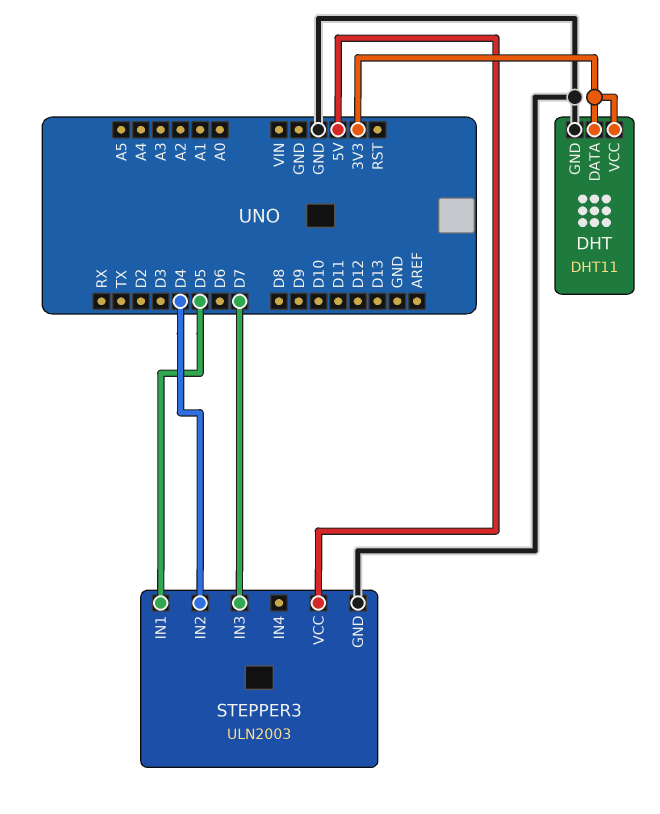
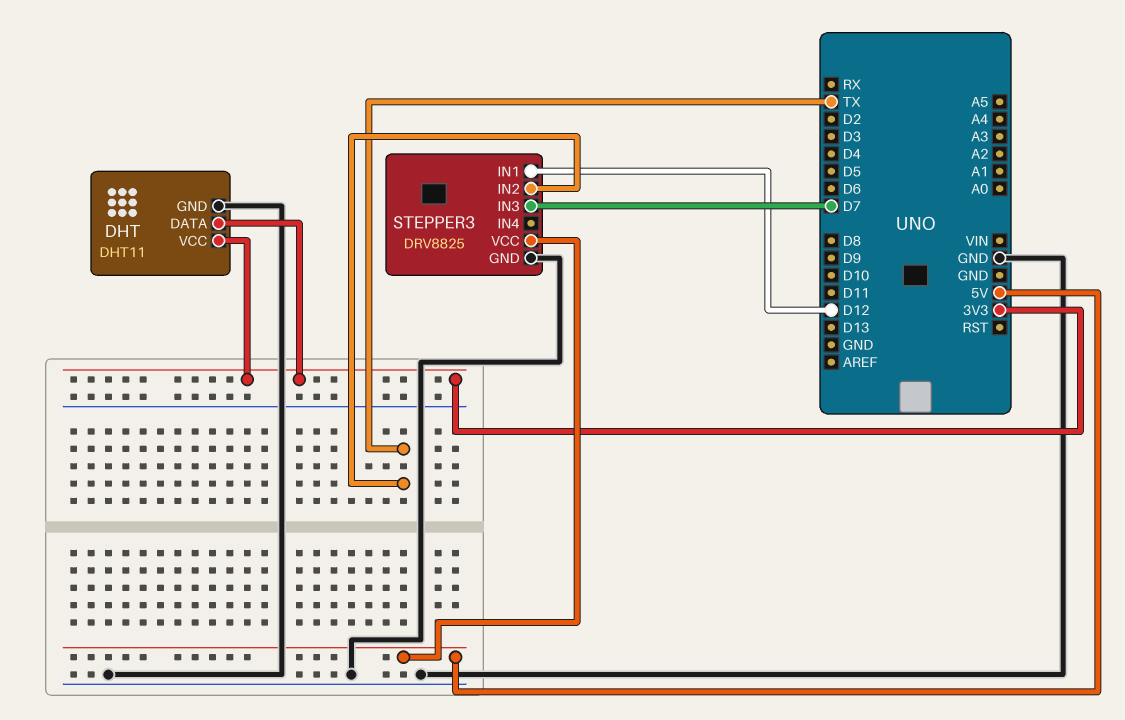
STEPPER3: ULN2003 -> DRV8825
STEPPER3 pin IN1: D5 -> D12
STEPPER3 pin IN2: D4 -> TX

